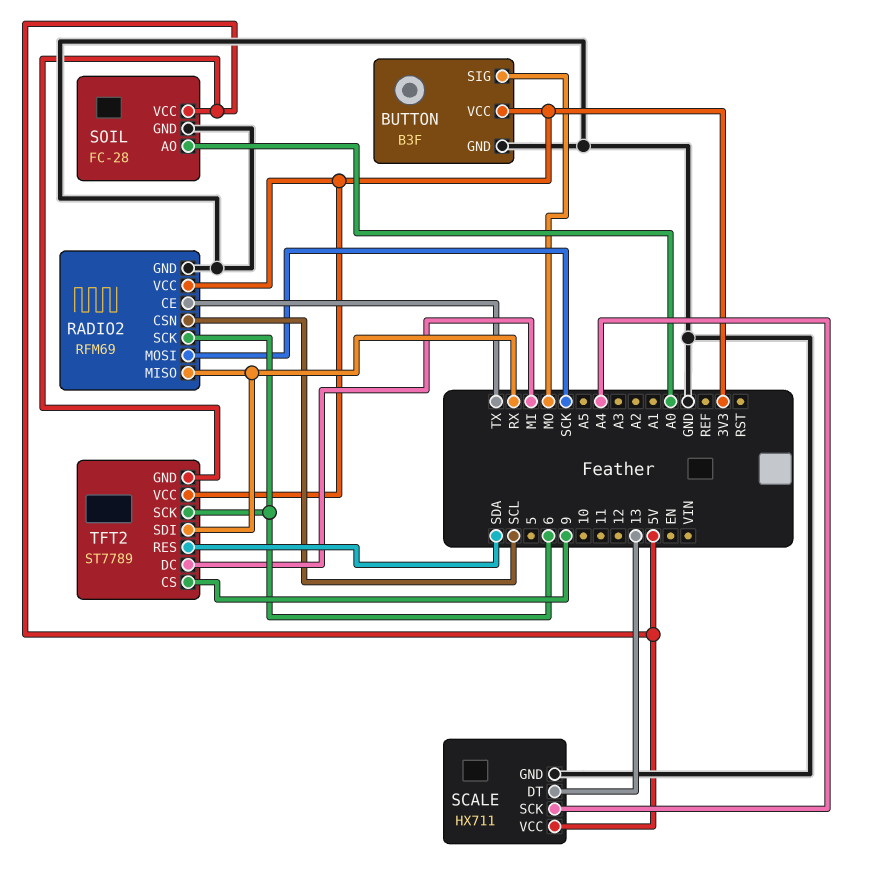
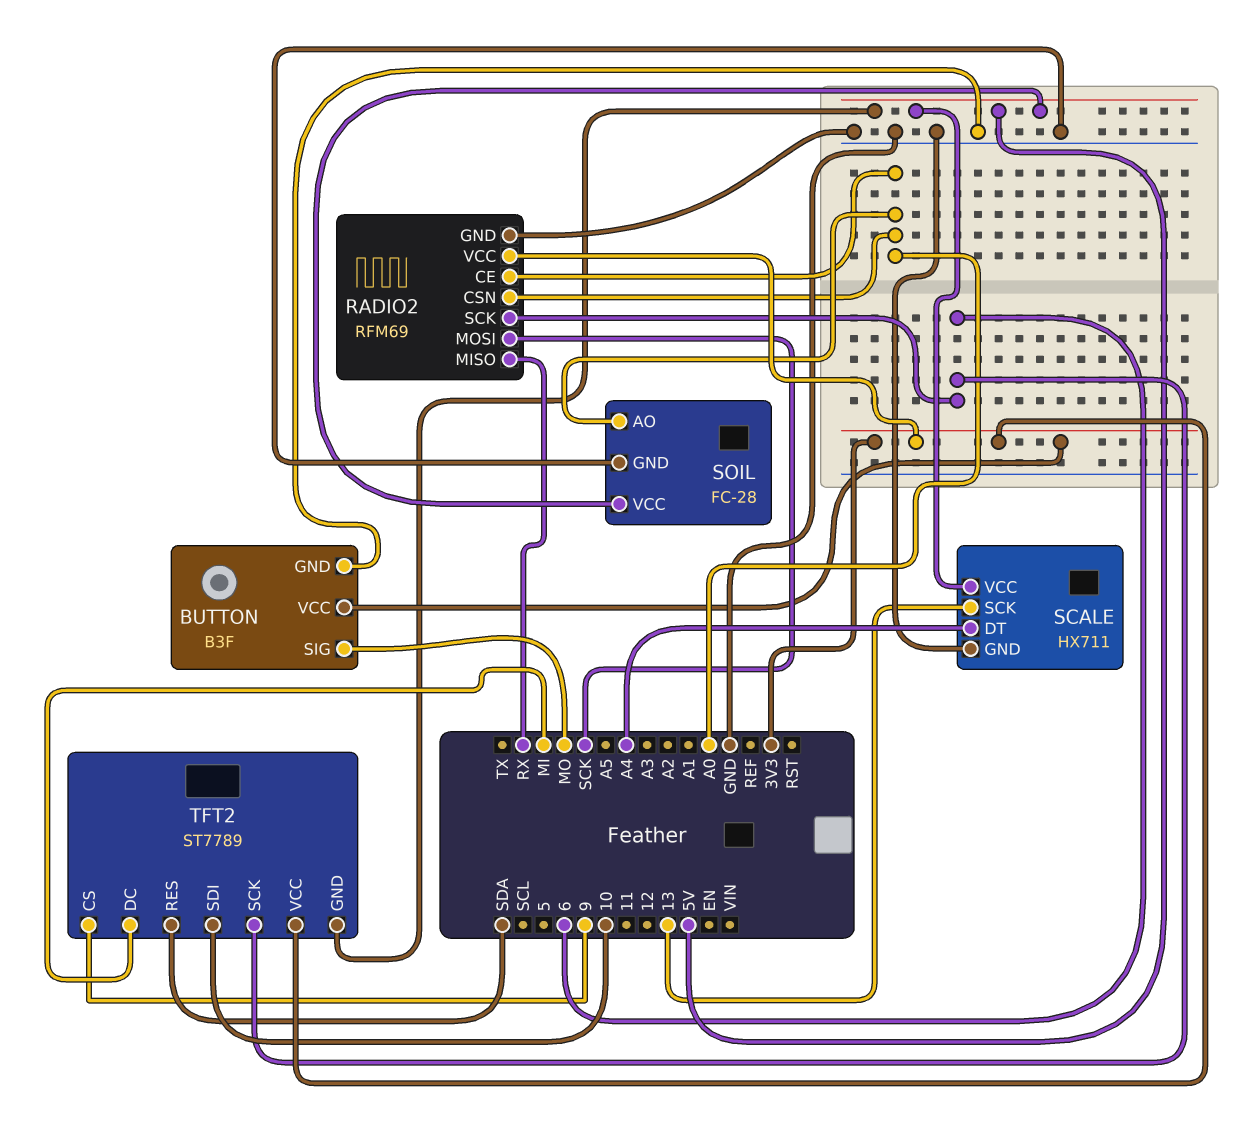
RADIO2 pin CE: TX -> A0
RADIO2 pin CSN: SCL -> A0
SCALE pin DT: 13 -> A4
SCALE pin SCK: A4 -> 13
TFT2 pin SDI: RX -> 10

